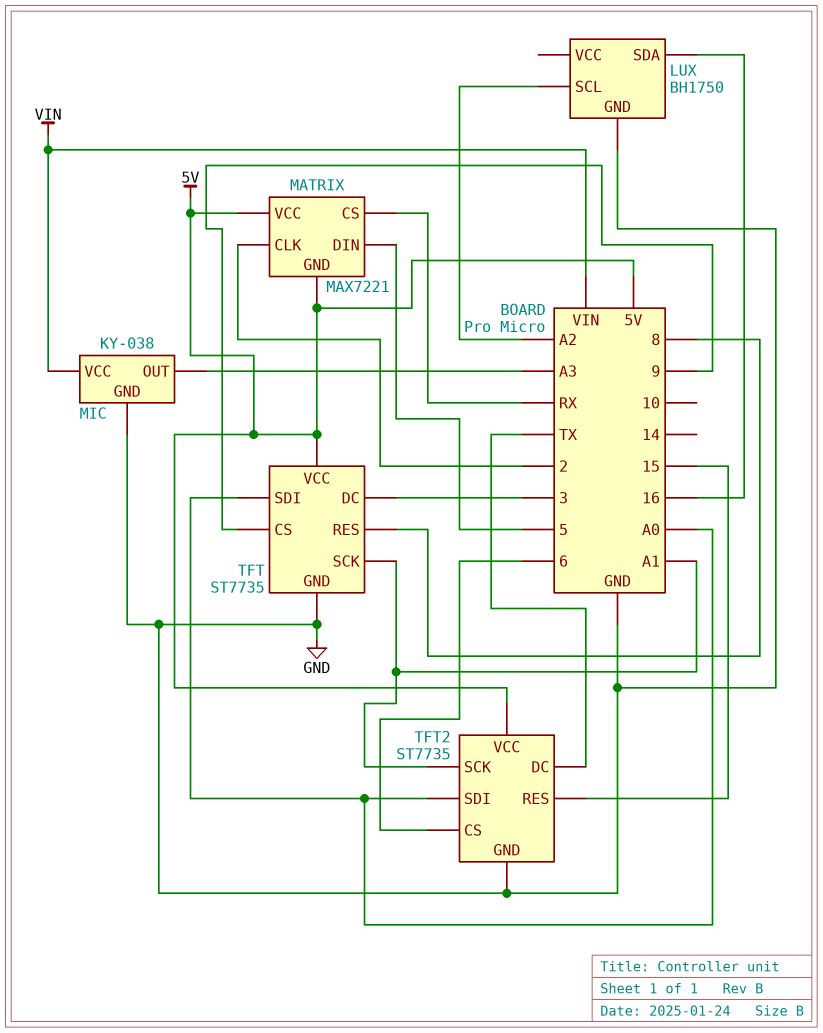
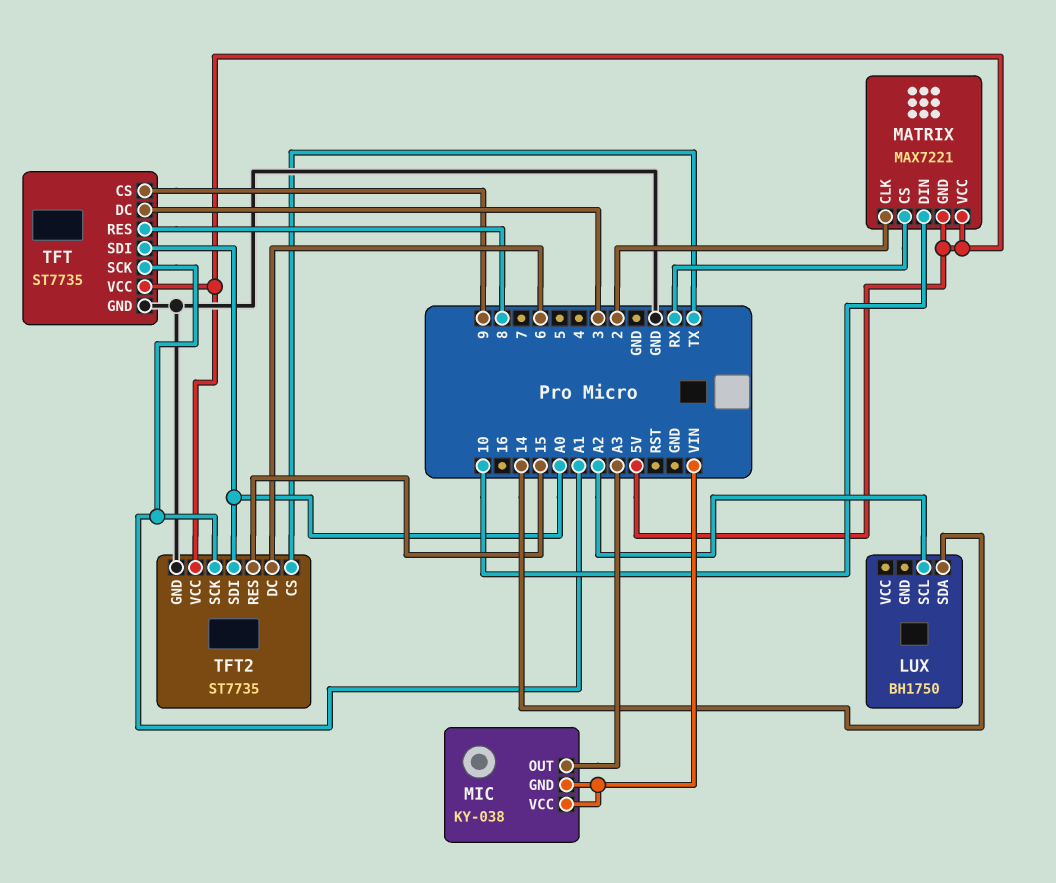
LUX pin GND: GND -> none
LUX pin SDA: 16 -> 14
MATRIX pin DIN: 5 -> 10
MIC pin GND: GND -> VIN
TFT2 pin CS: 6 -> TX
TFT2 pin DC: TX -> 6

